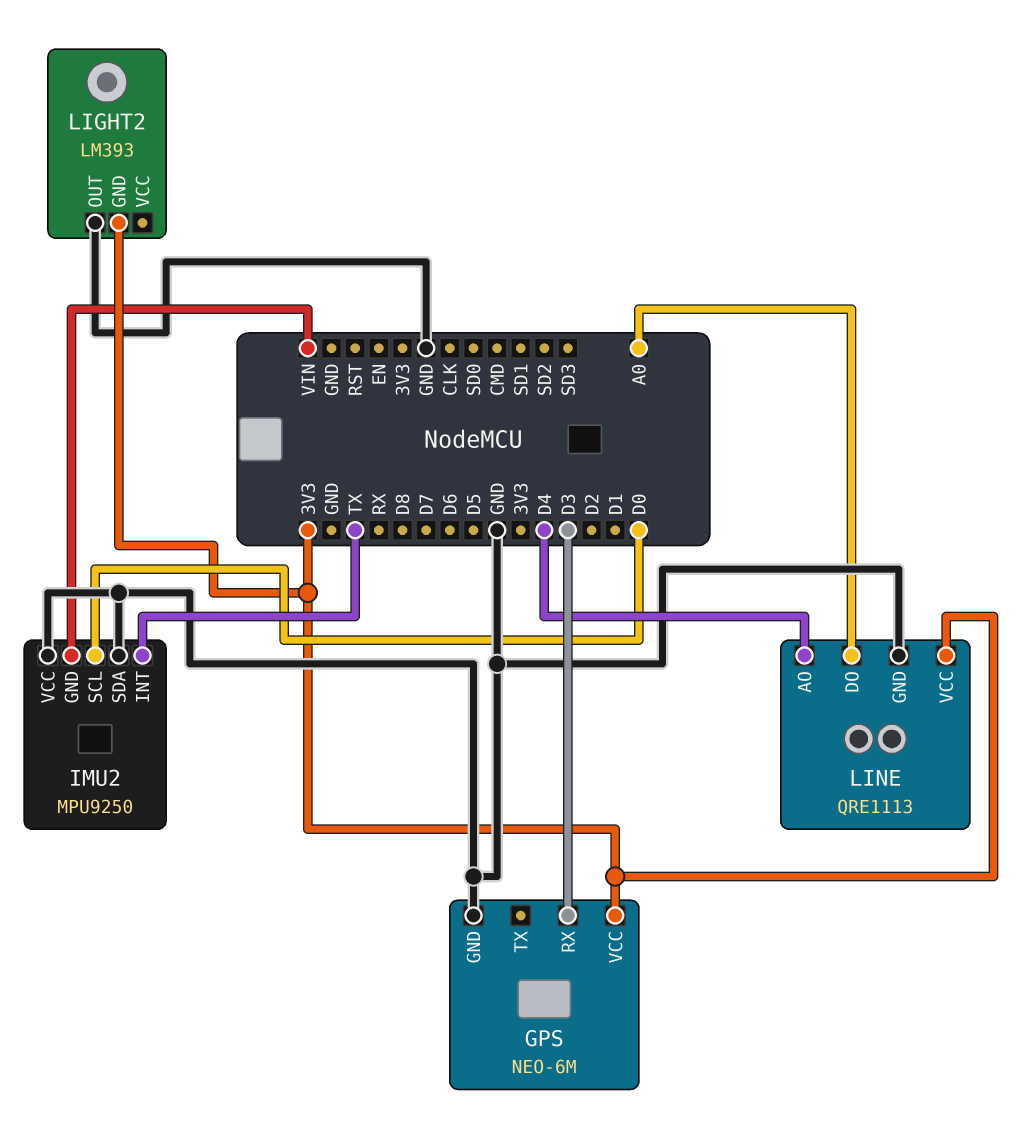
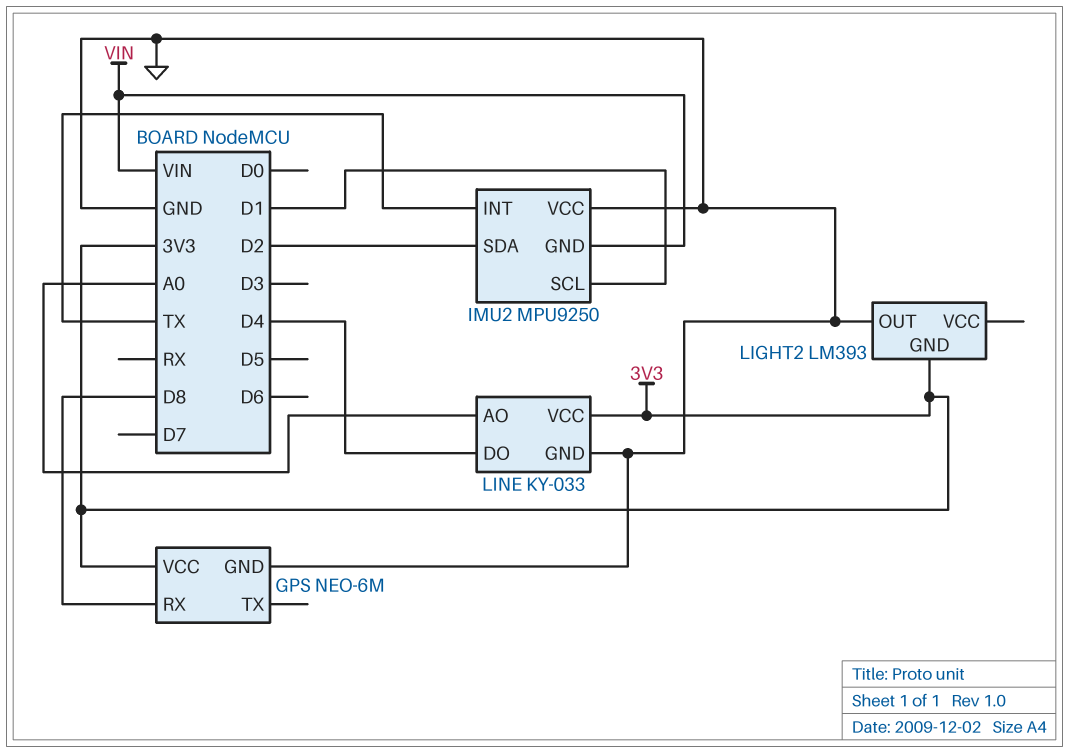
GPS pin RX: D3 -> D8
IMU2 pin SCL: D0 -> D1
IMU2 pin SDA: GND -> D2
LINE: QRE1113 -> KY-033
LINE pin AO: D4 -> A0
LINE pin DO: A0 -> D4

